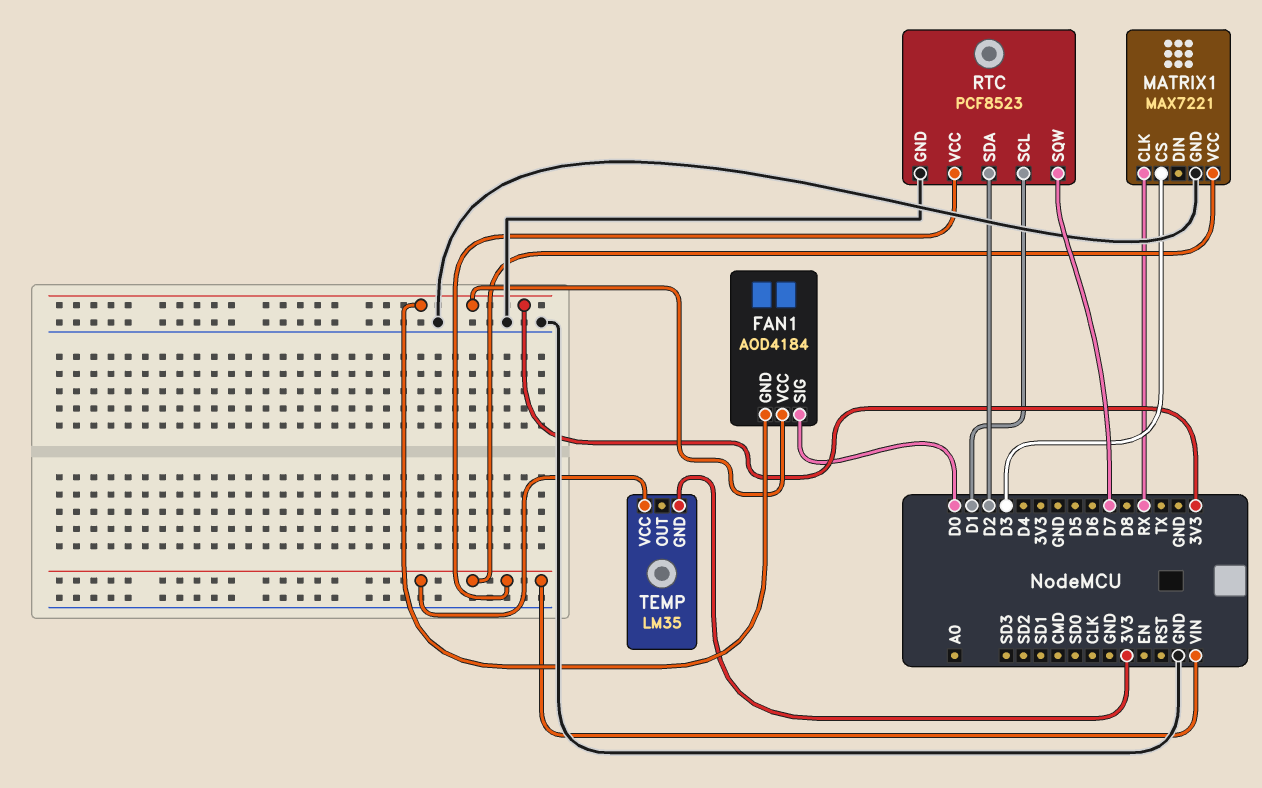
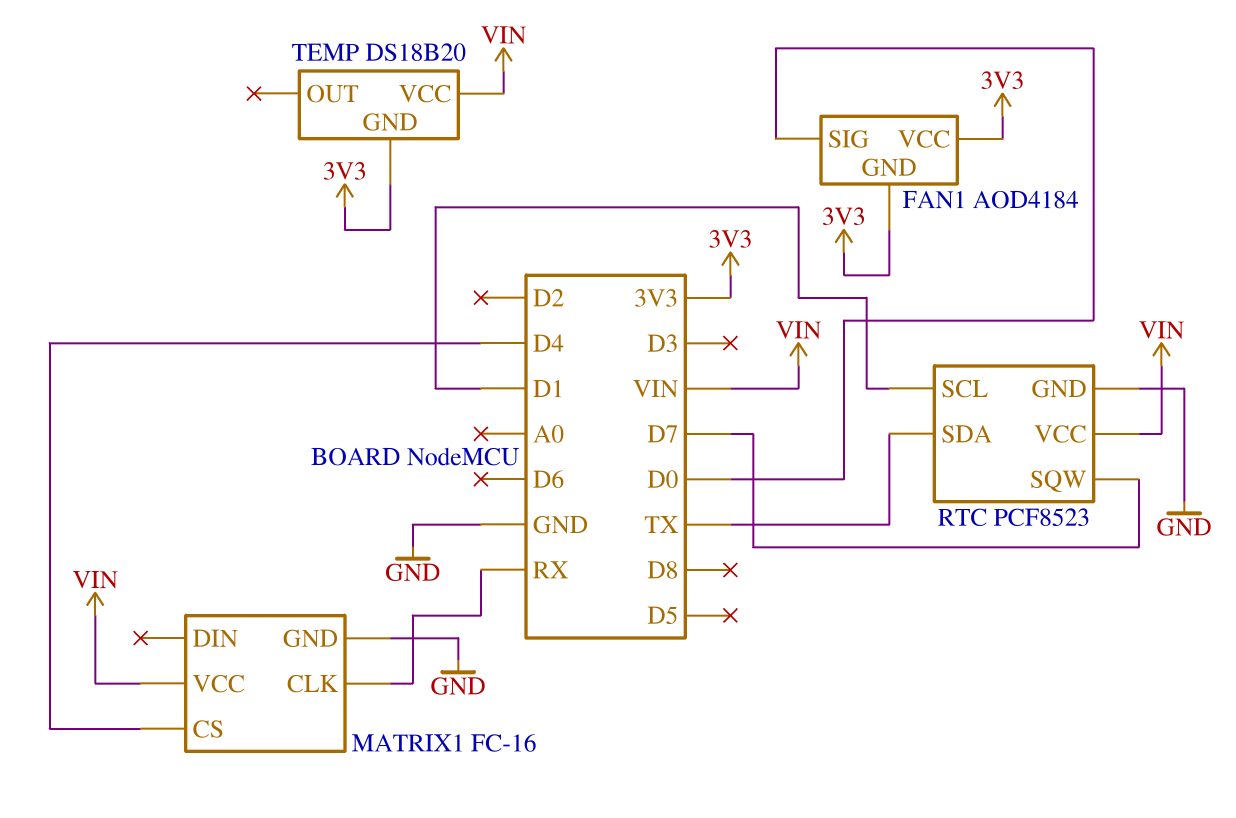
MATRIX1: MAX7221 -> FC-16
MATRIX1 pin CS: D3 -> D4
RTC pin SDA: D2 -> TX
TEMP: LM35 -> DS18B20

